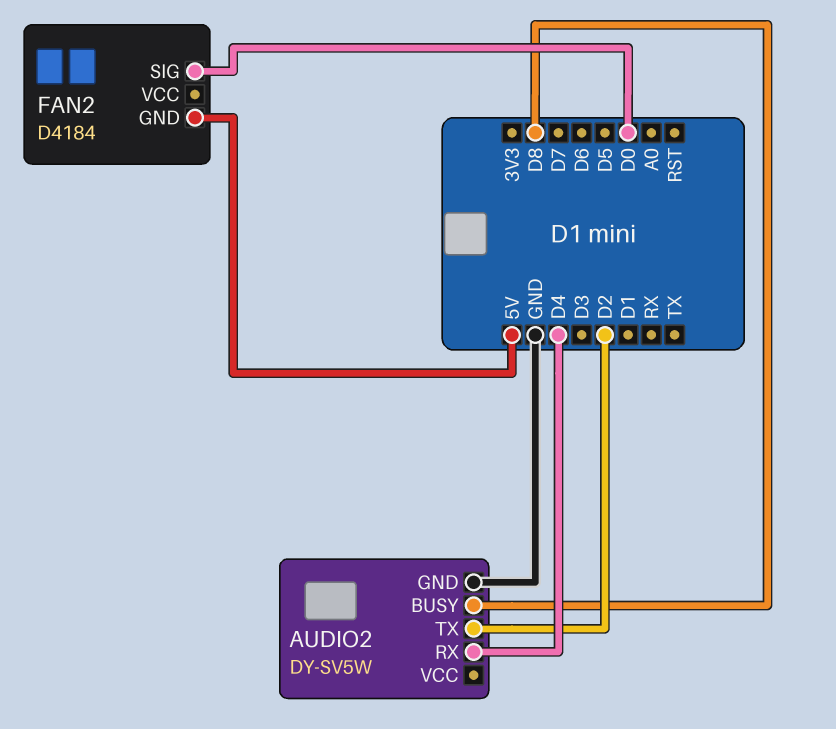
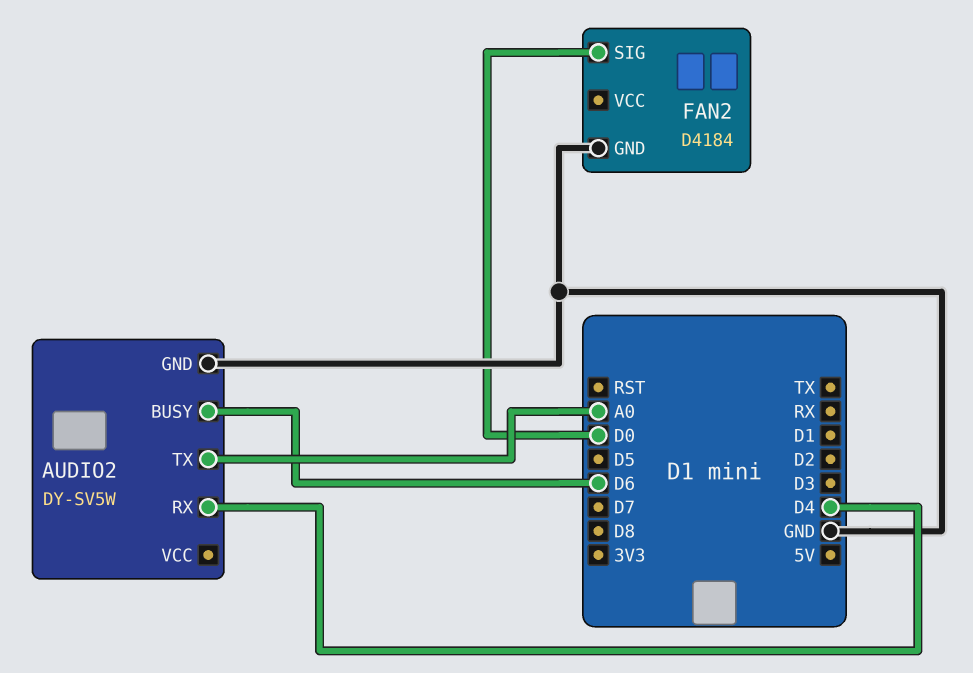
AUDIO2 pin BUSY: D8 -> D6
AUDIO2 pin TX: D2 -> A0
FAN2 pin GND: 5V -> GND

